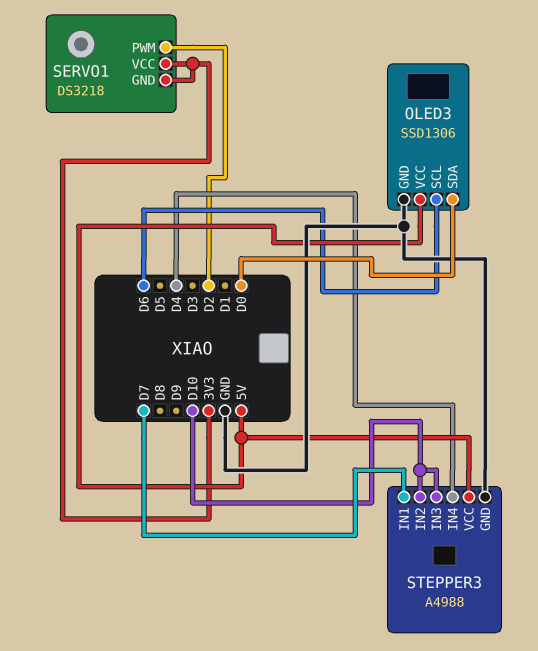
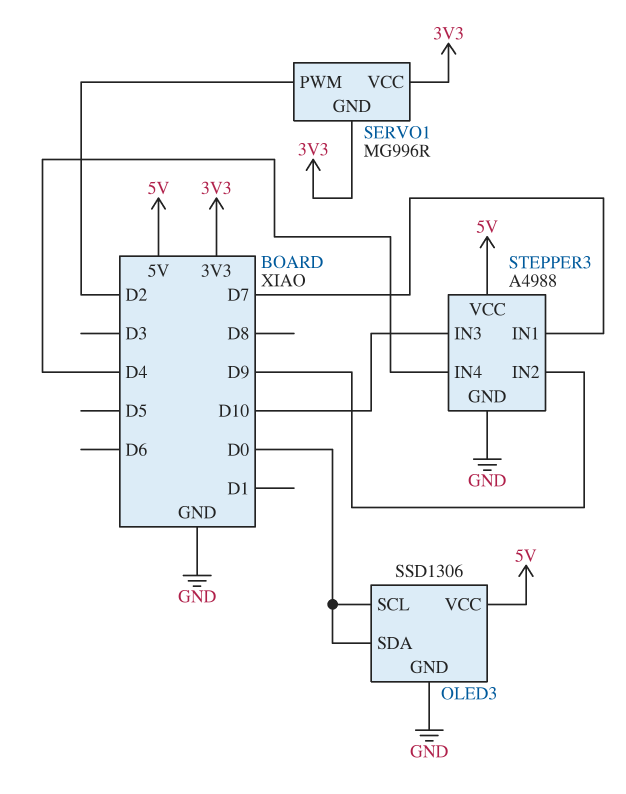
OLED3 pin SCL: D6 -> D0
SERVO1: DS3218 -> MG996R
STEPPER3 pin IN2: D10 -> D9

